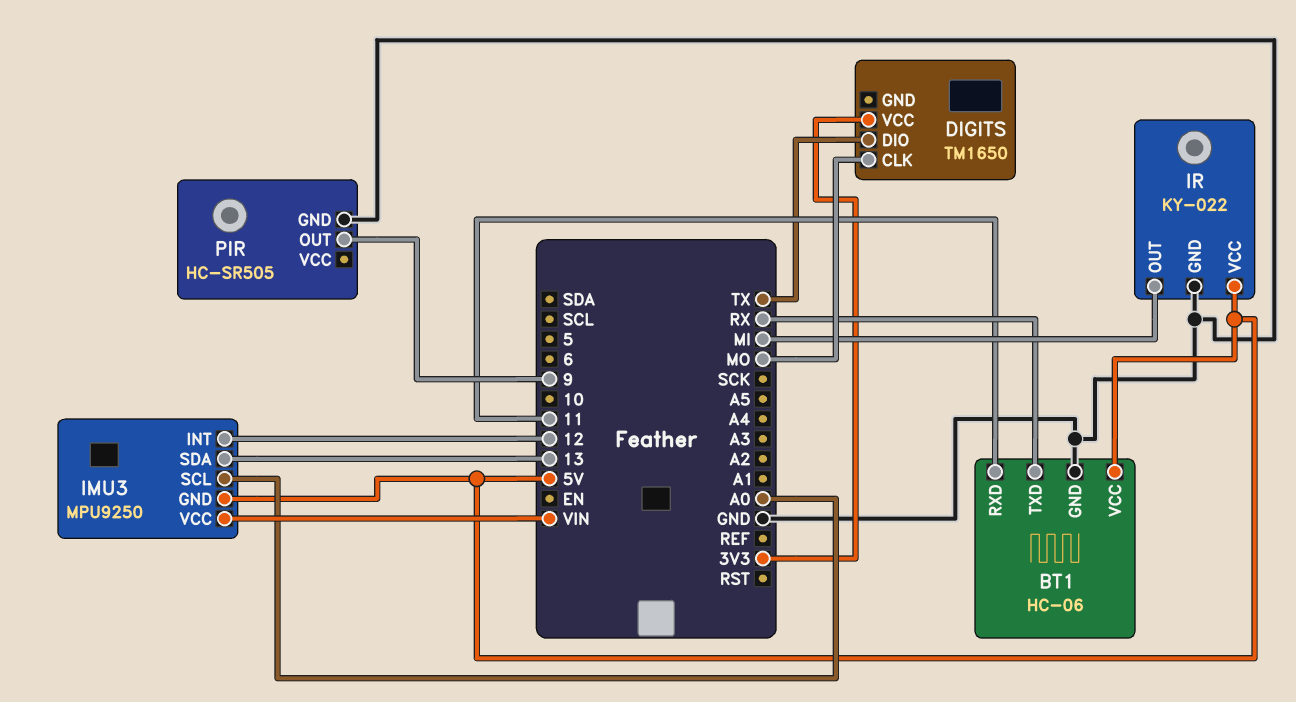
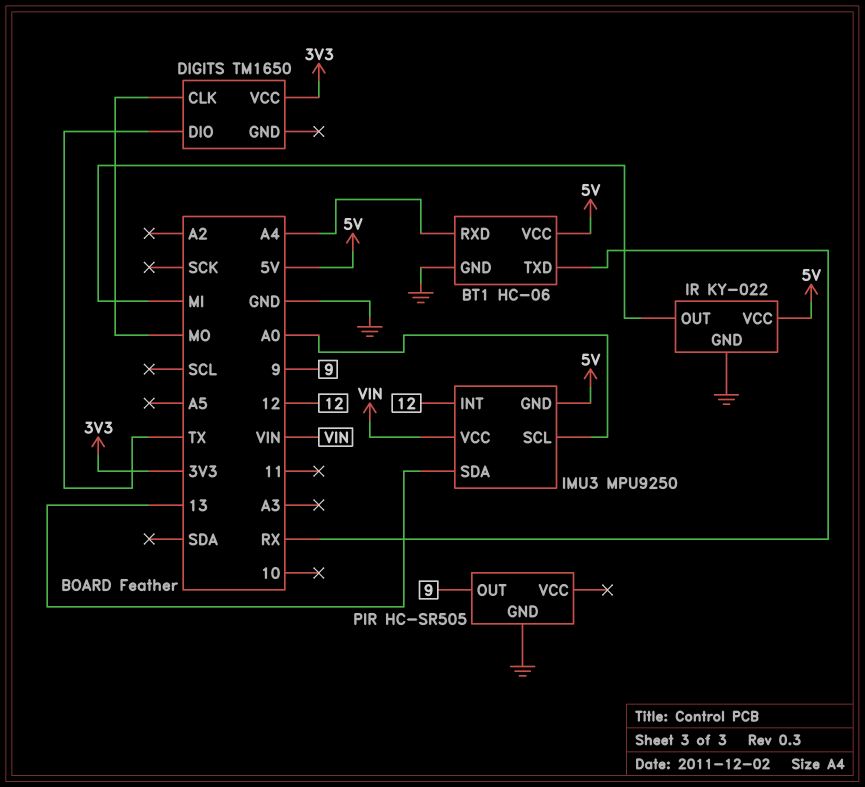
BT1 pin RXD: 11 -> A4

